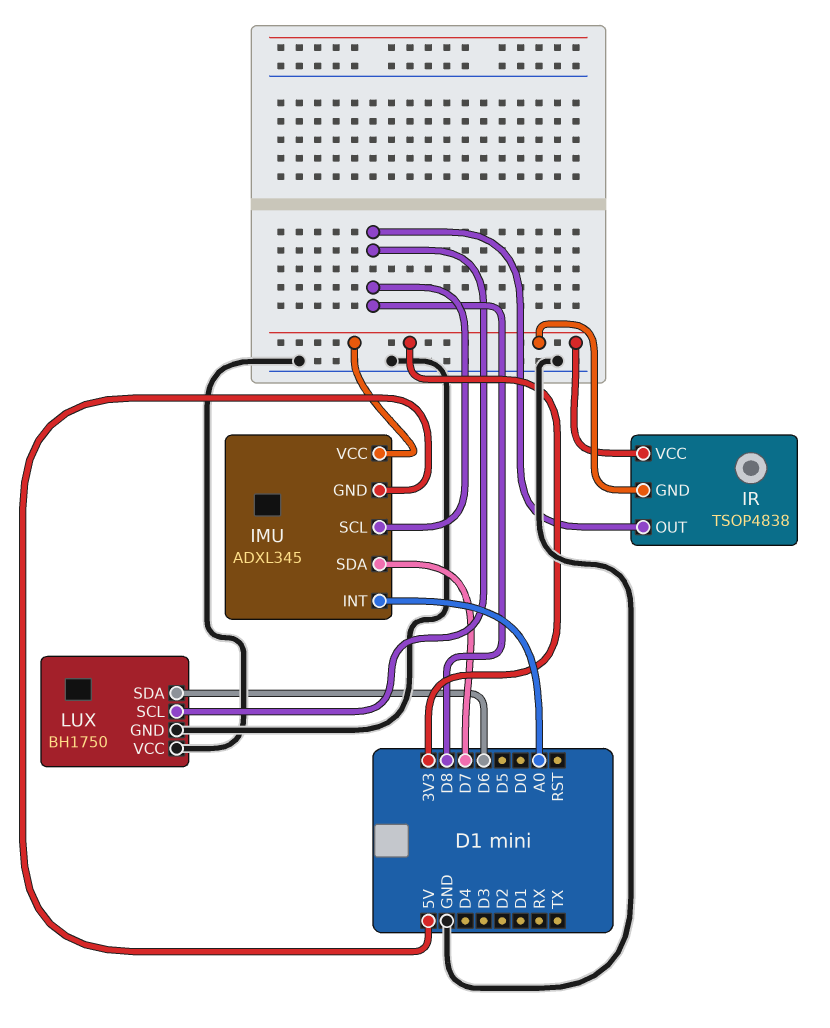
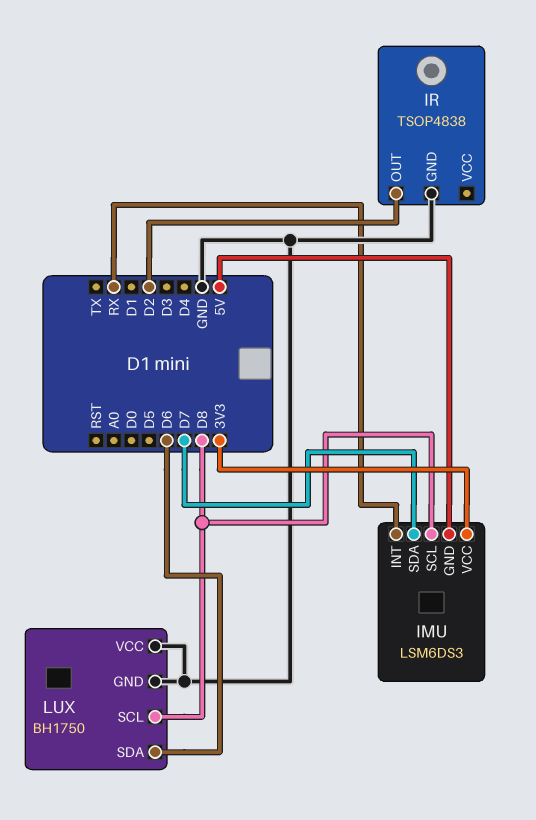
IMU: ADXL345 -> LSM6DS3
IMU pin INT: A0 -> RX
IR pin GND: 3V3 -> GND
IR pin OUT: D8 -> D2
IR pin VCC: 3V3 -> none

